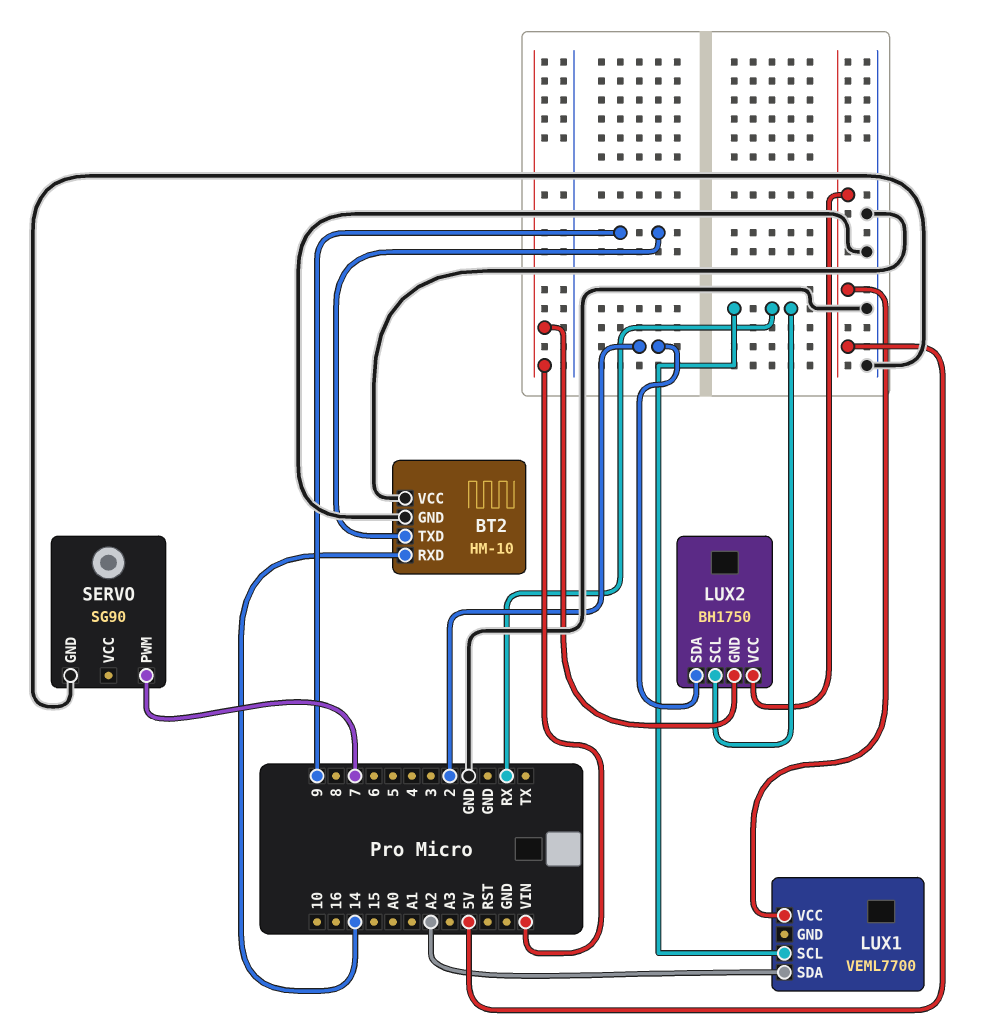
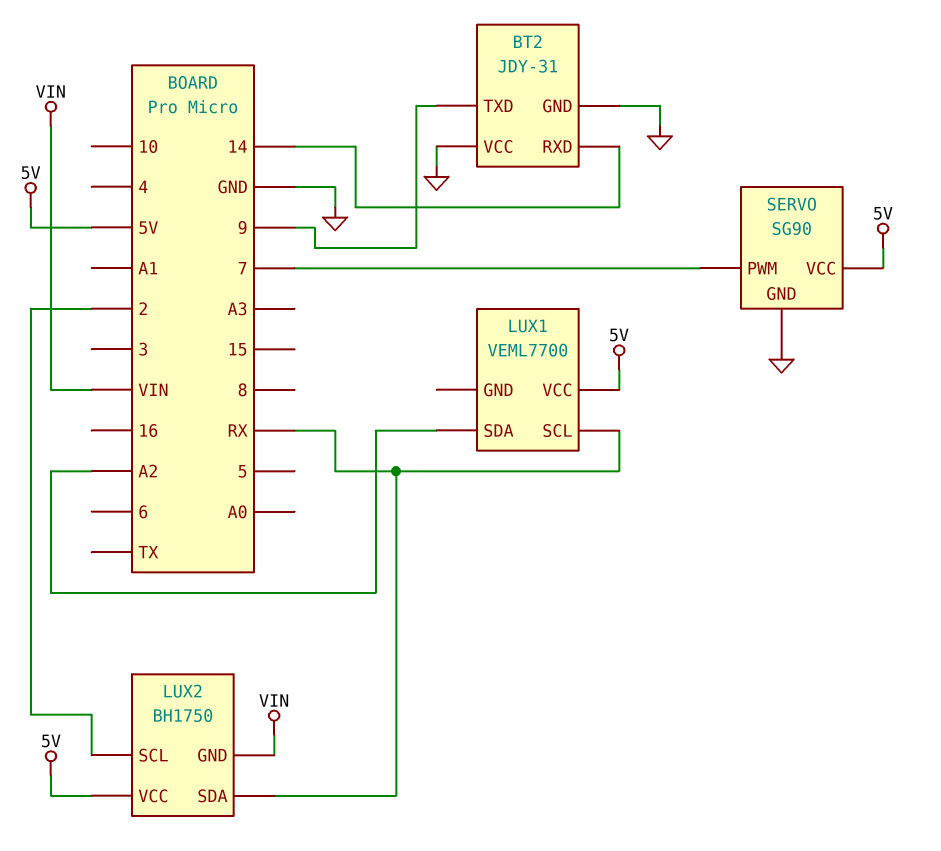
BT2: HM-10 -> JDY-31
LUX2 pin SCL: RX -> 2
LUX2 pin SDA: 2 -> RX
SERVO pin VCC: none -> 5V

